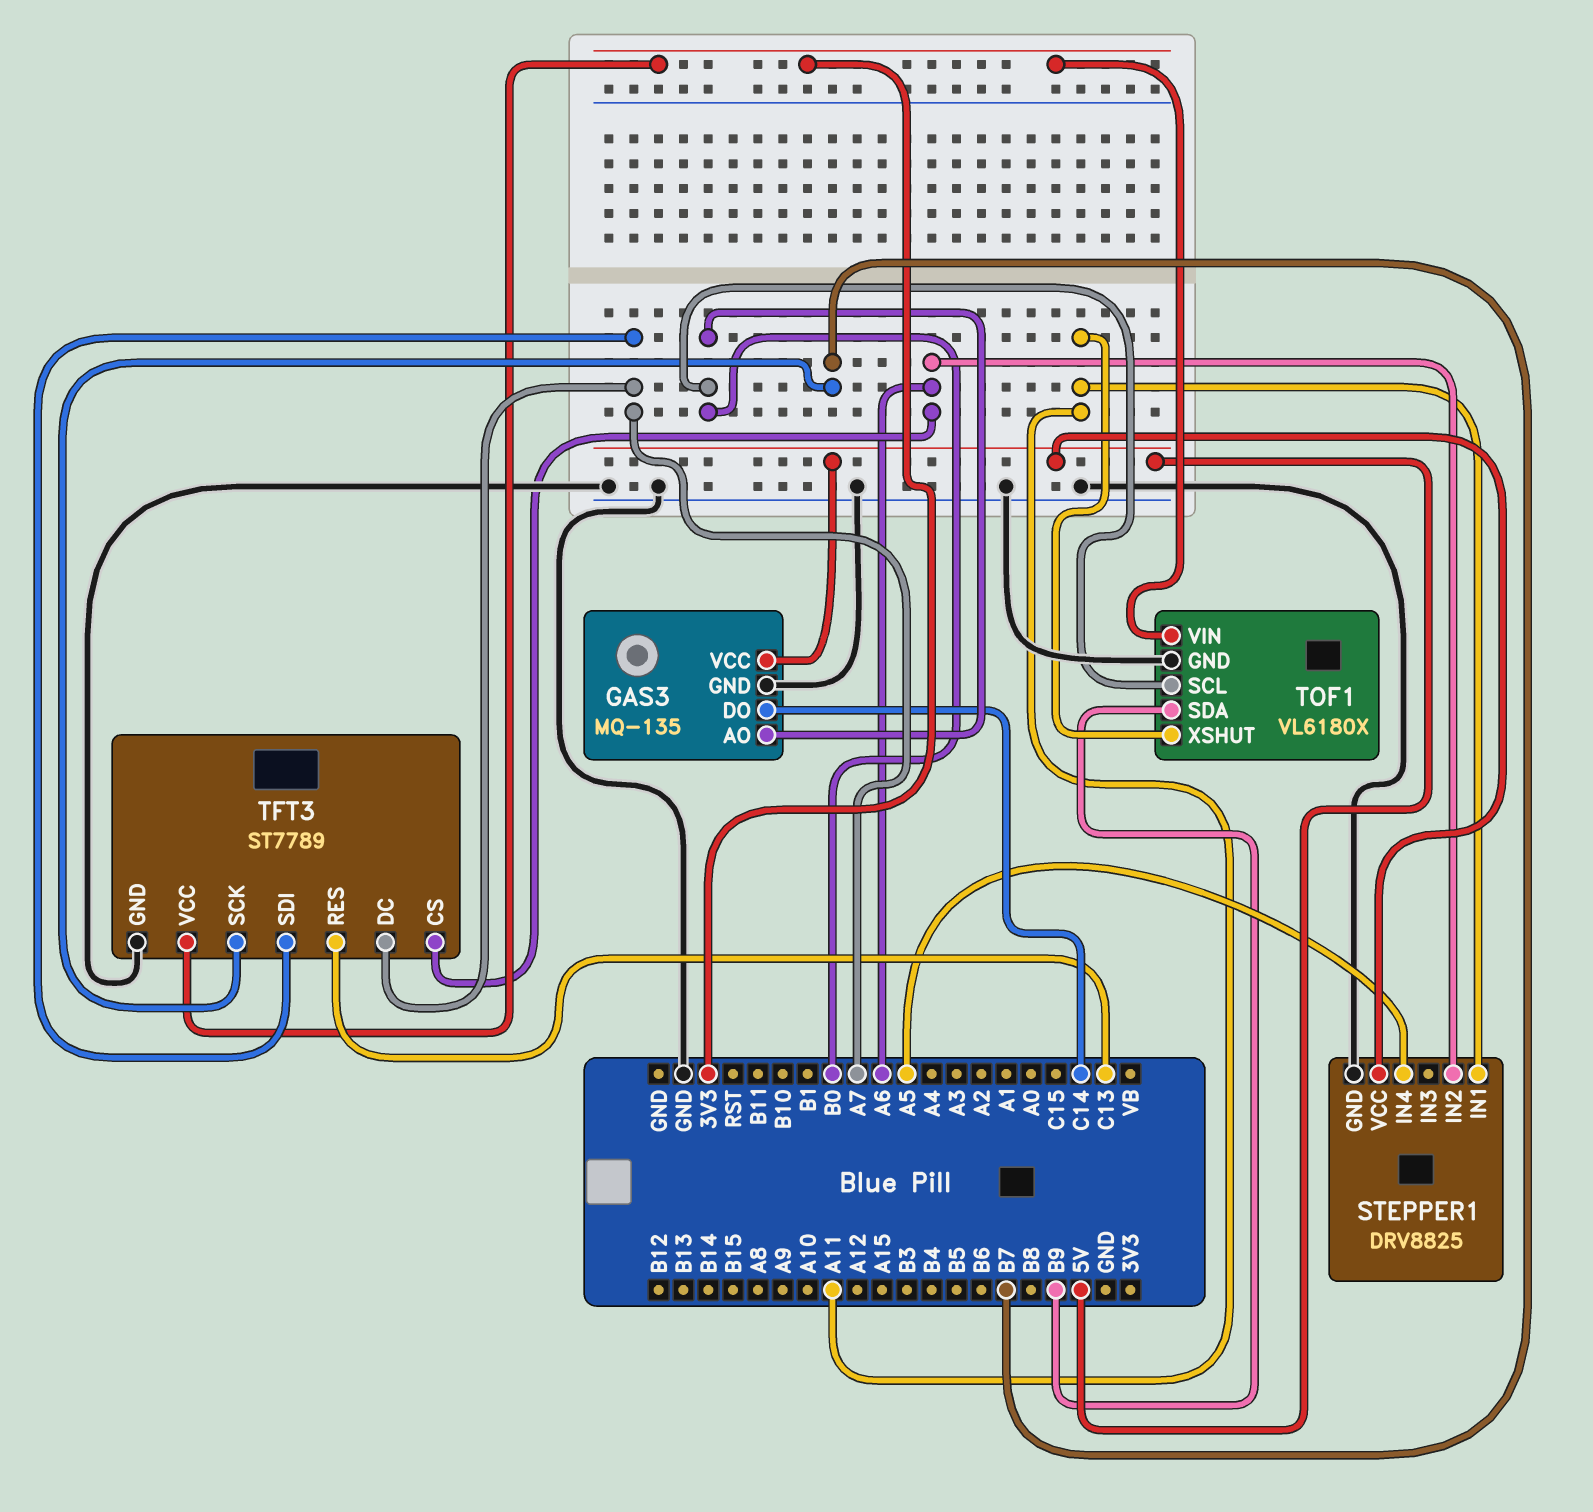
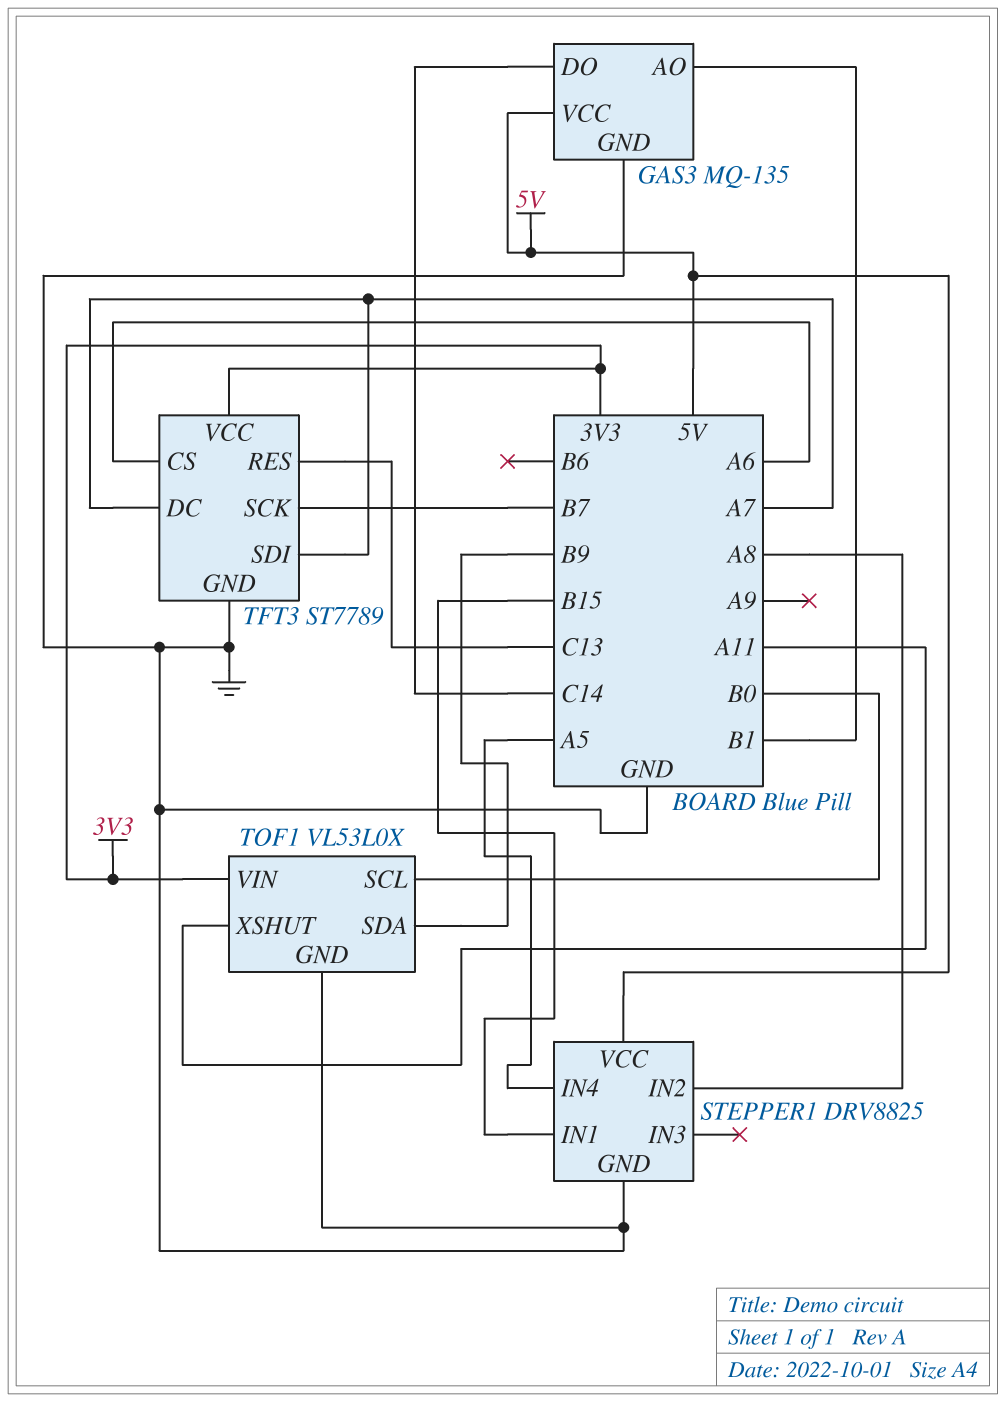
GAS3 pin AO: B0 -> B1
STEPPER1 pin IN1: A11 -> B15
STEPPER1 pin IN2: A6 -> A8
TOF1: VL6180X -> VL53L0X

